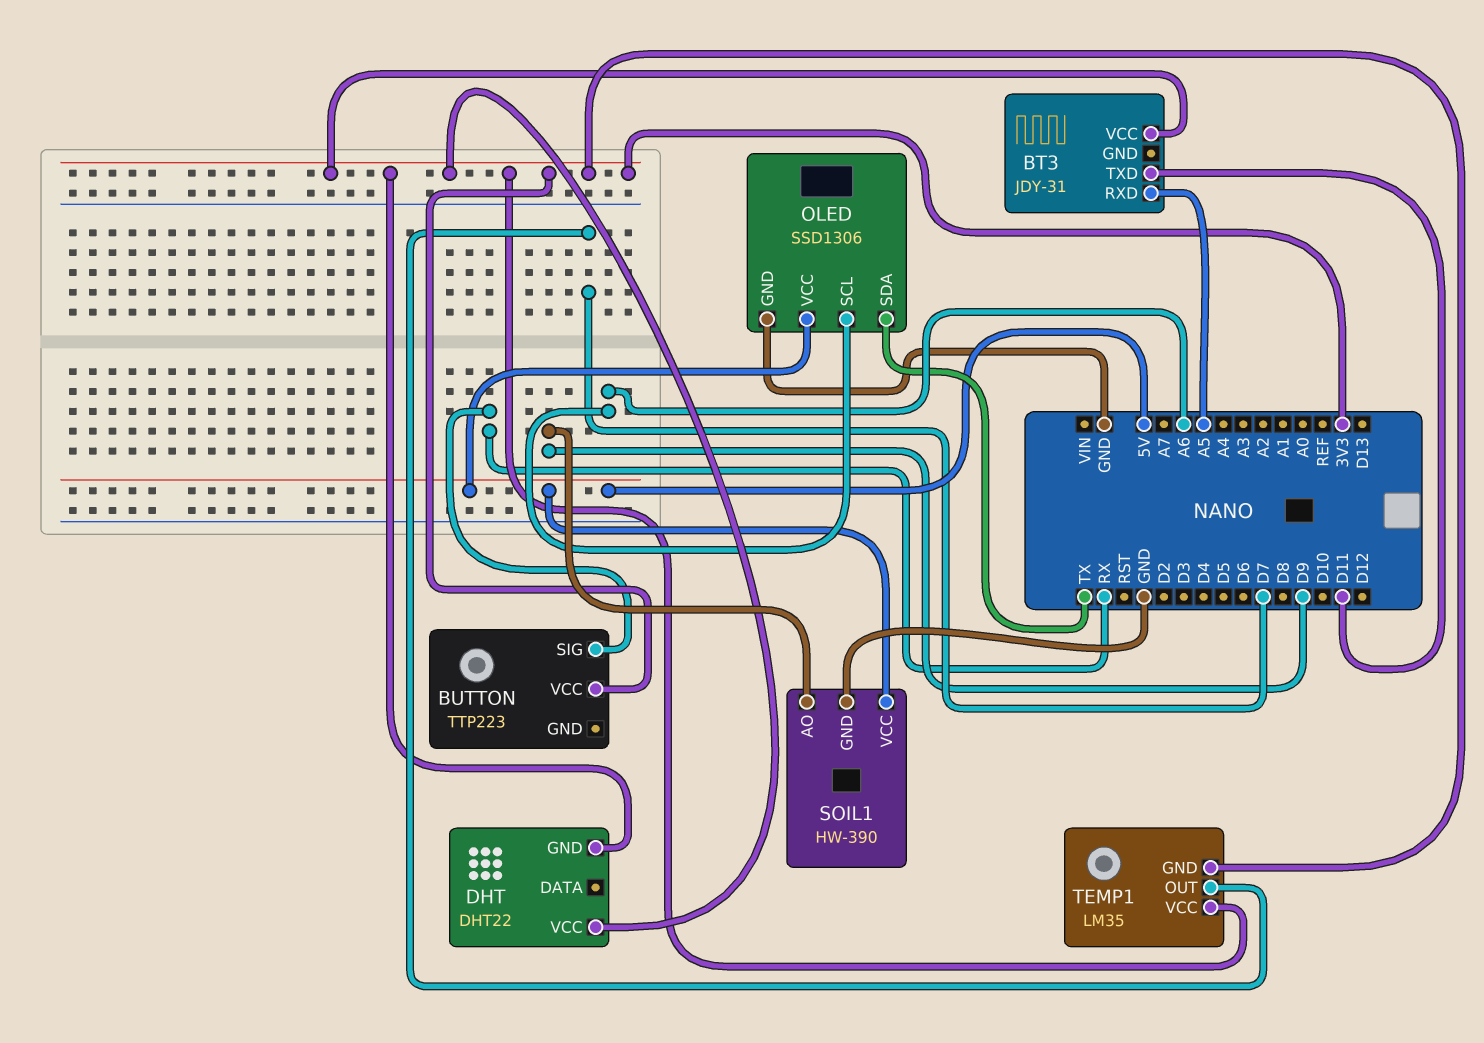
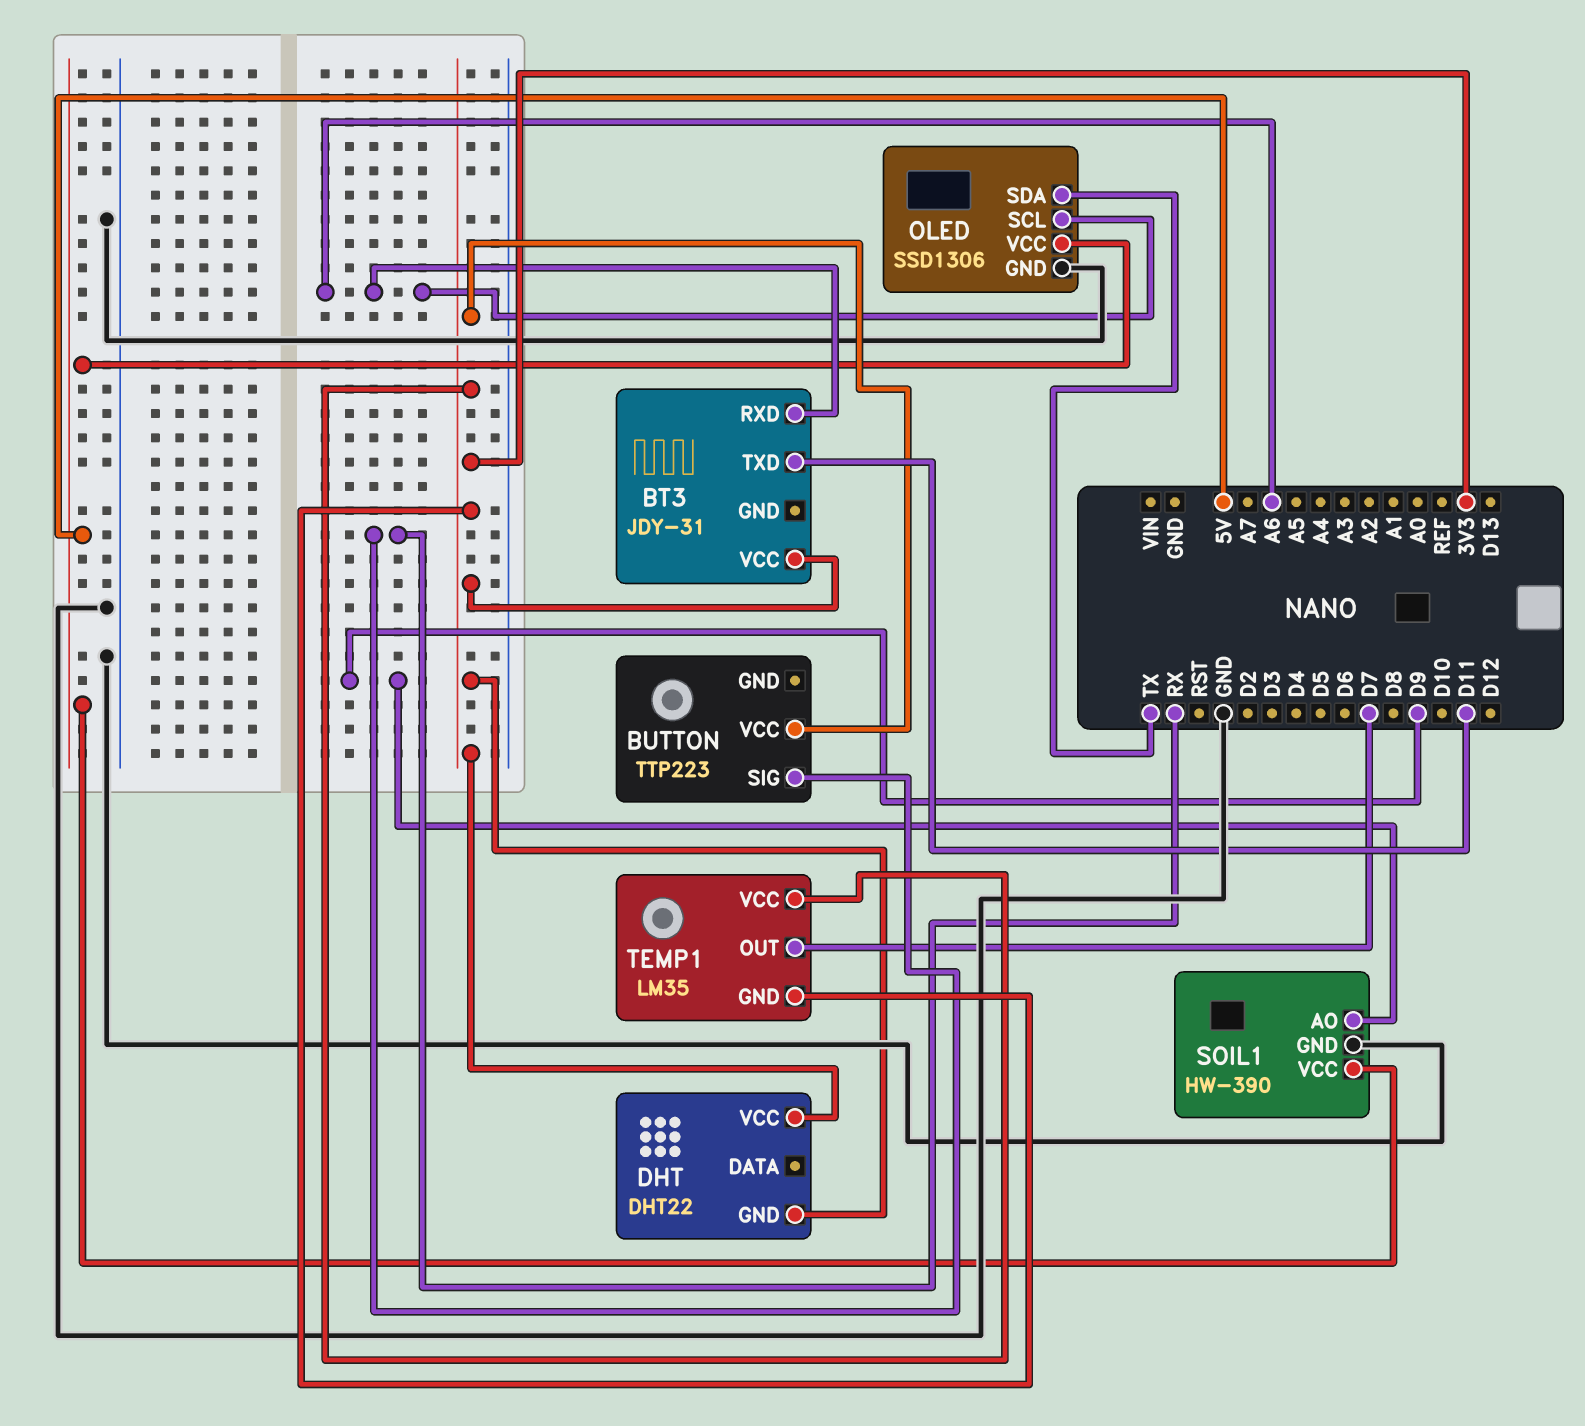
BT3 pin RXD: A5 -> A6

